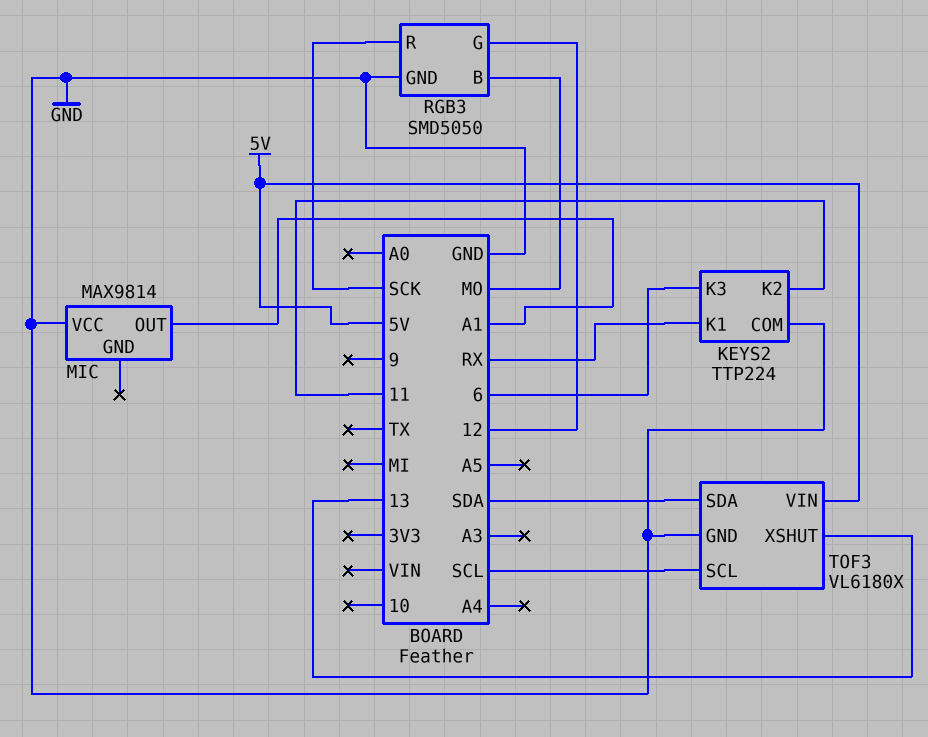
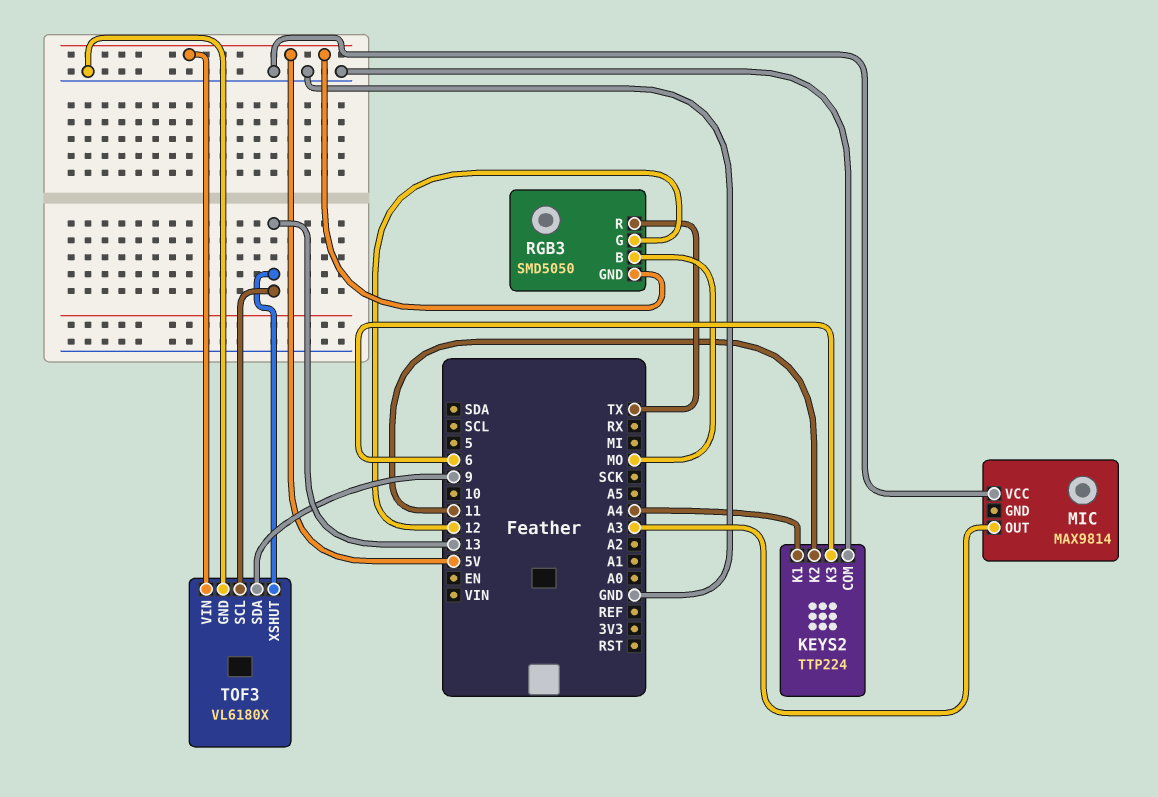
KEYS2 pin K1: RX -> A4
MIC pin OUT: A1 -> A3
RGB3 pin GND: GND -> 5V
RGB3 pin R: SCK -> TX
TOF3 pin SCL: SCL -> 13
TOF3 pin SDA: SDA -> 9

